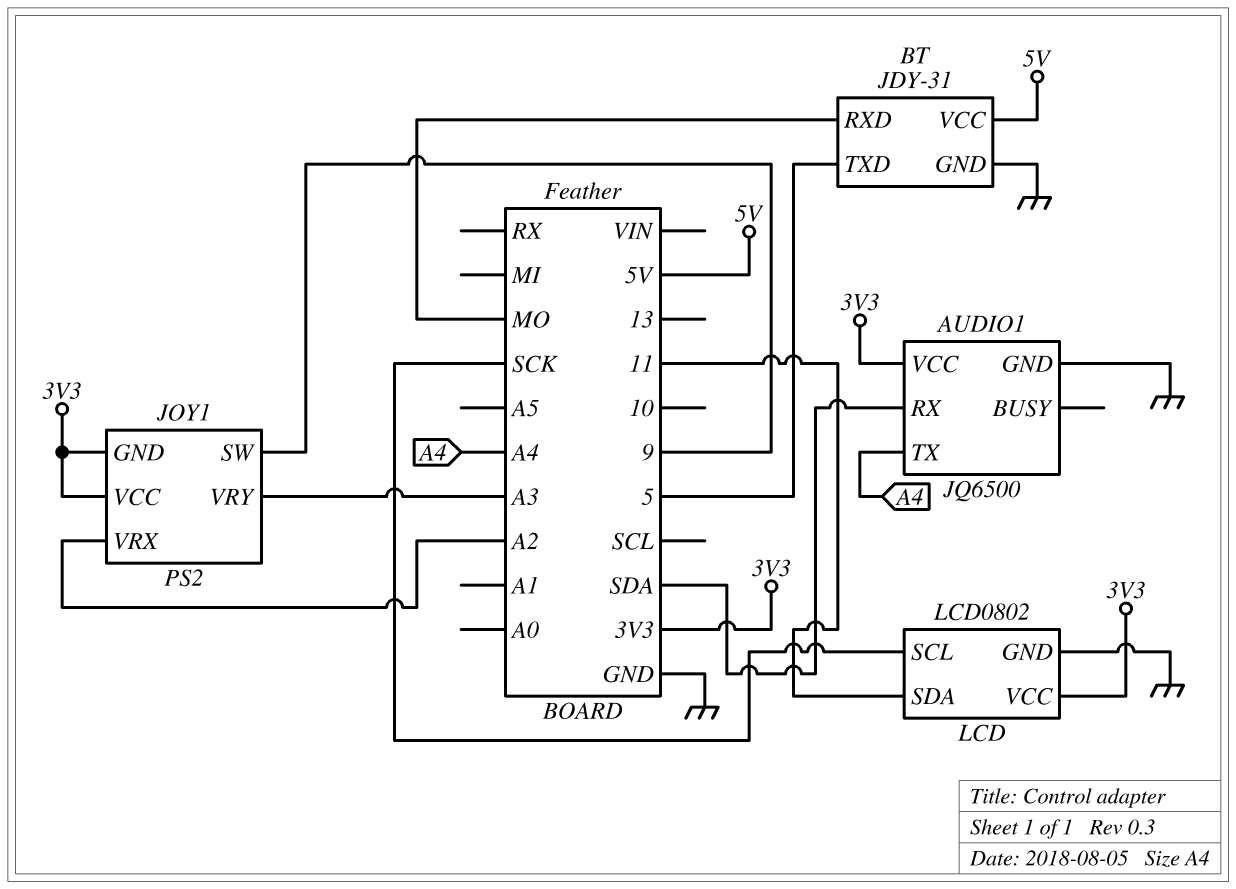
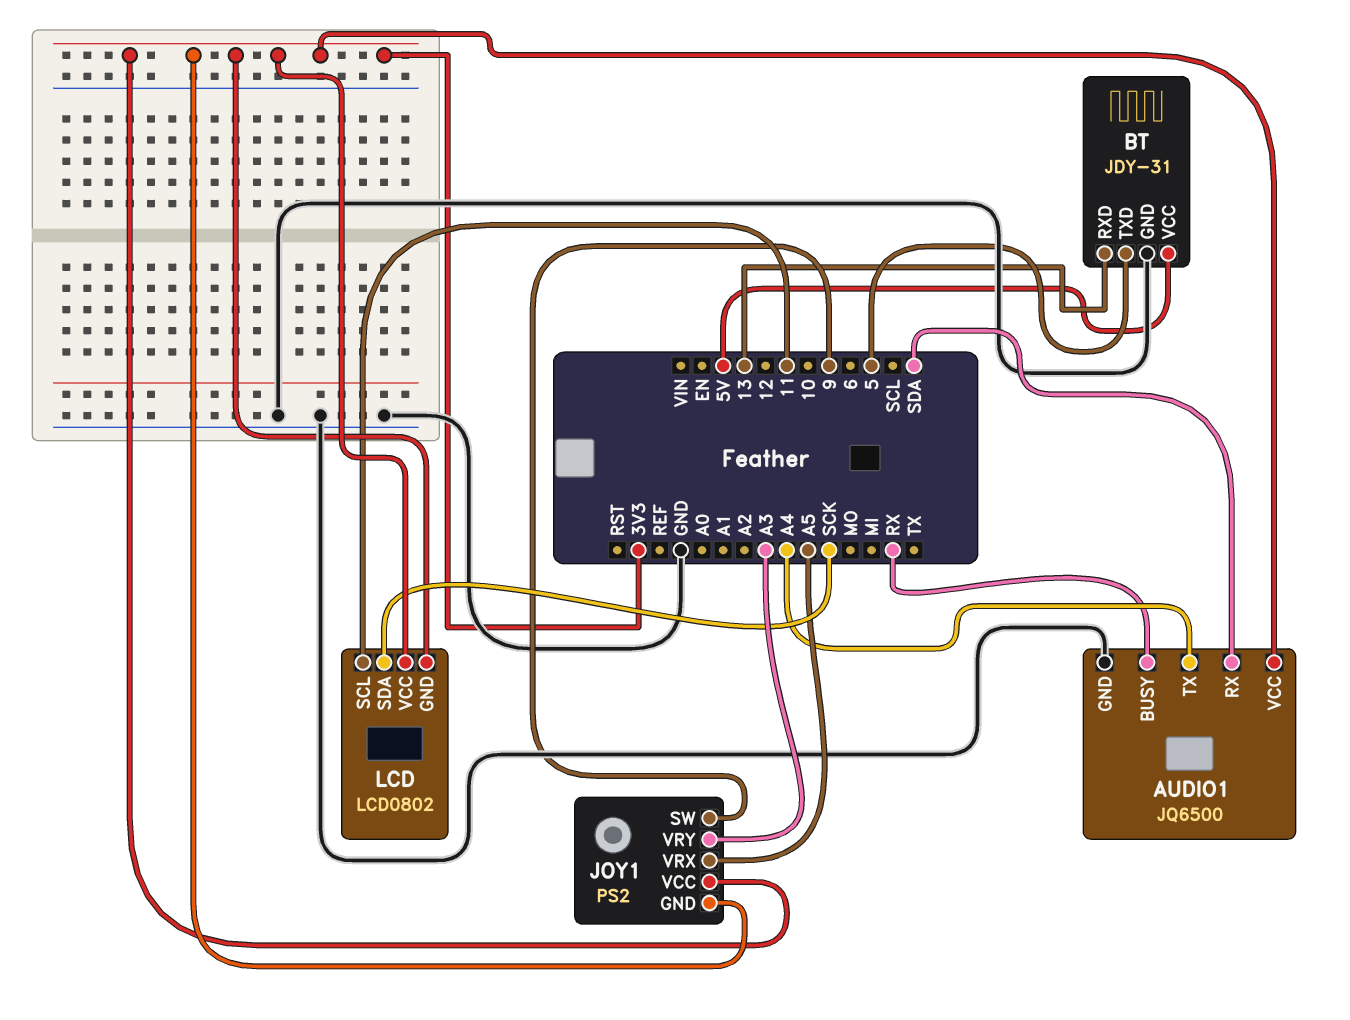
AUDIO1 pin BUSY: none -> RX
BT pin RXD: MO -> 13
JOY1 pin VRX: A2 -> A5
LCD pin GND: GND -> 3V3
LCD pin SCL: SCK -> 11
LCD pin SDA: 11 -> SCK

